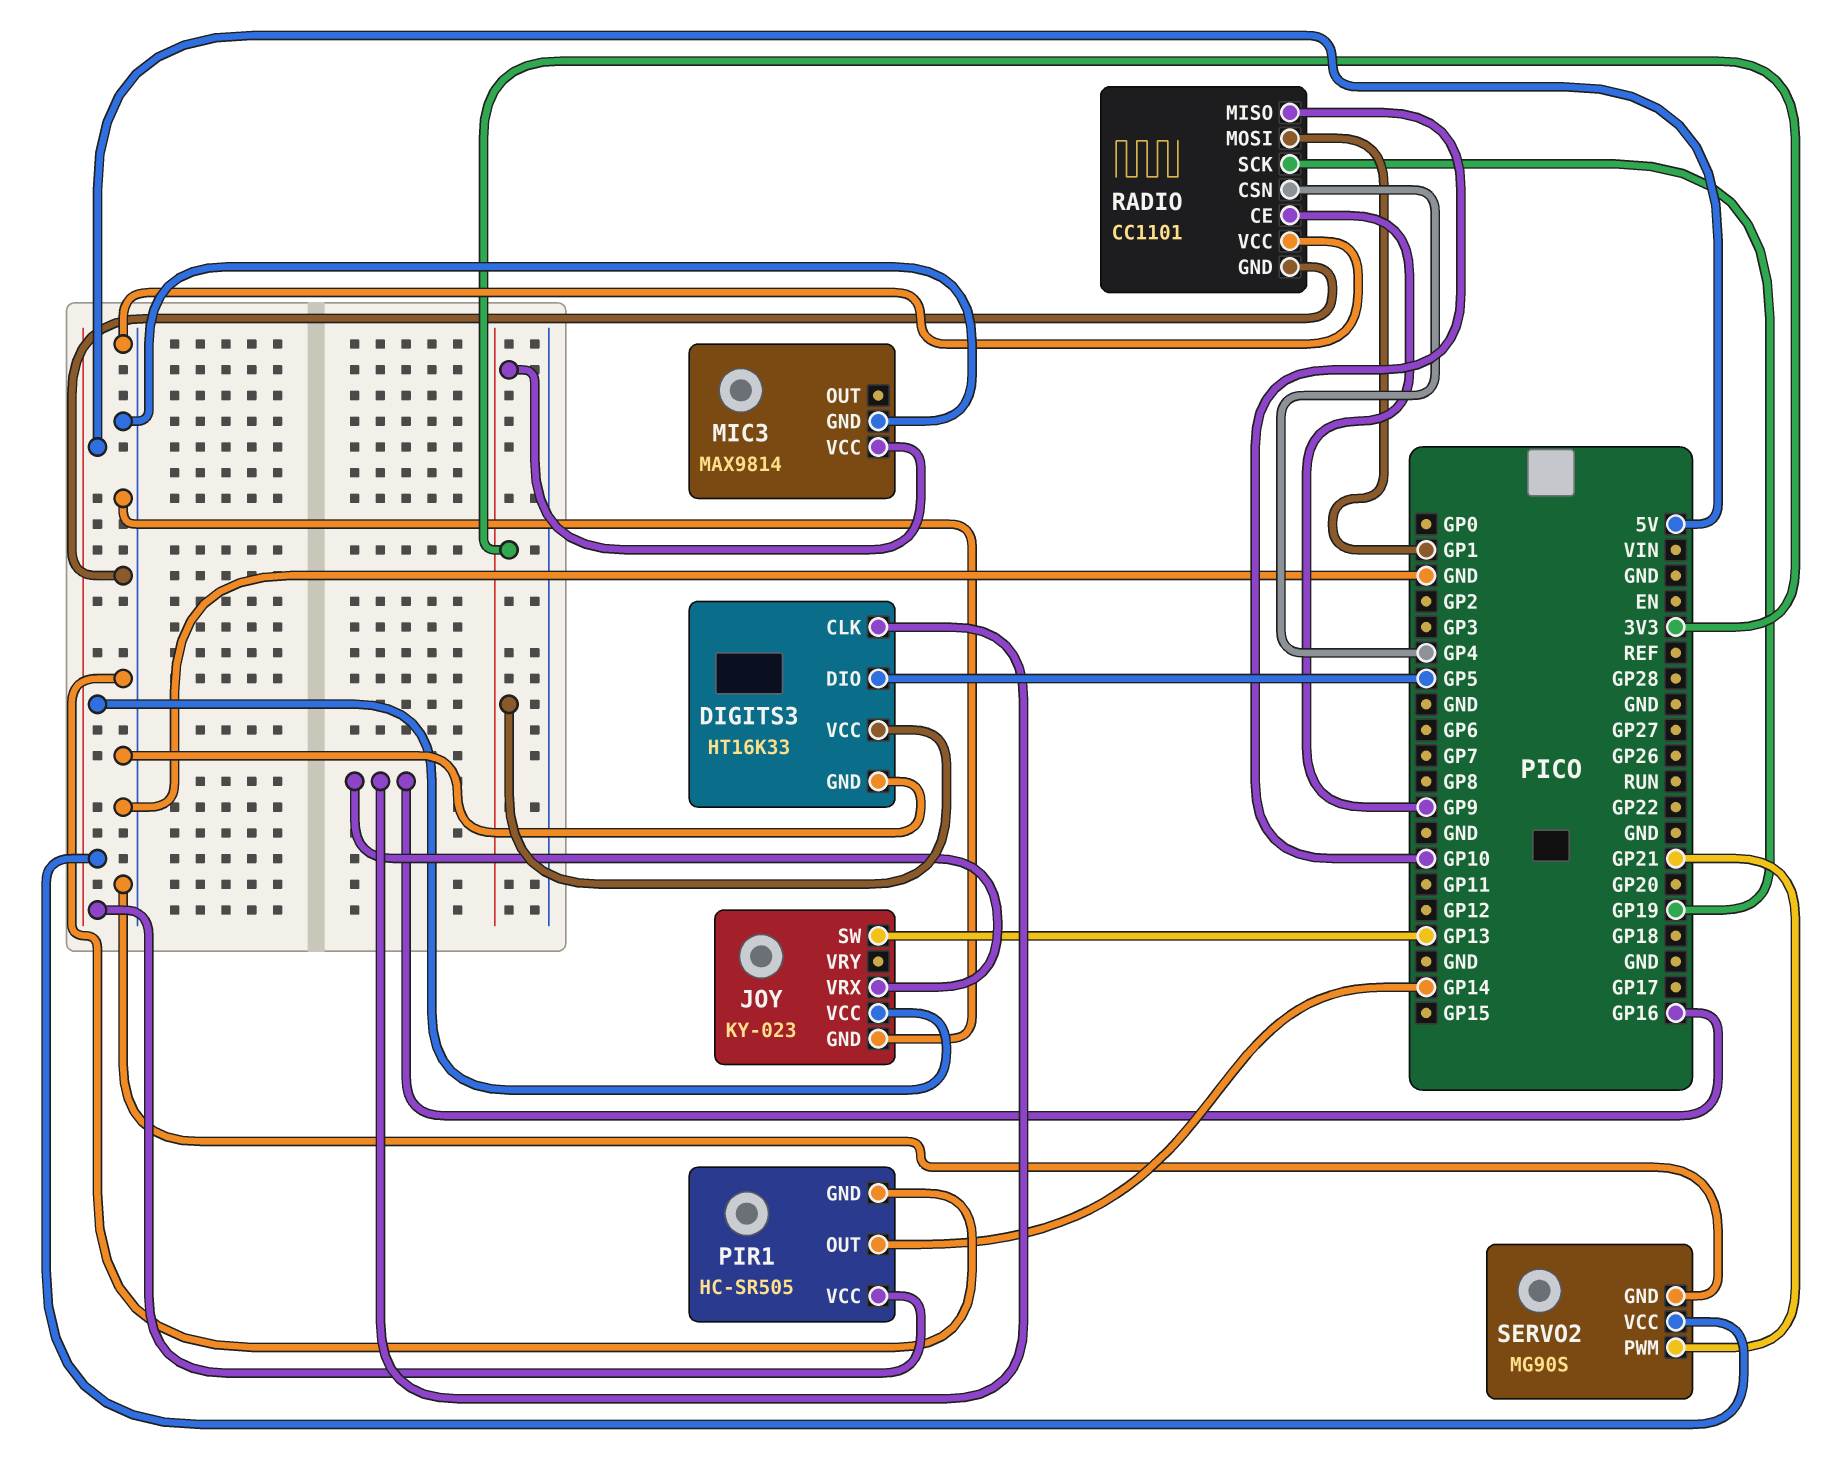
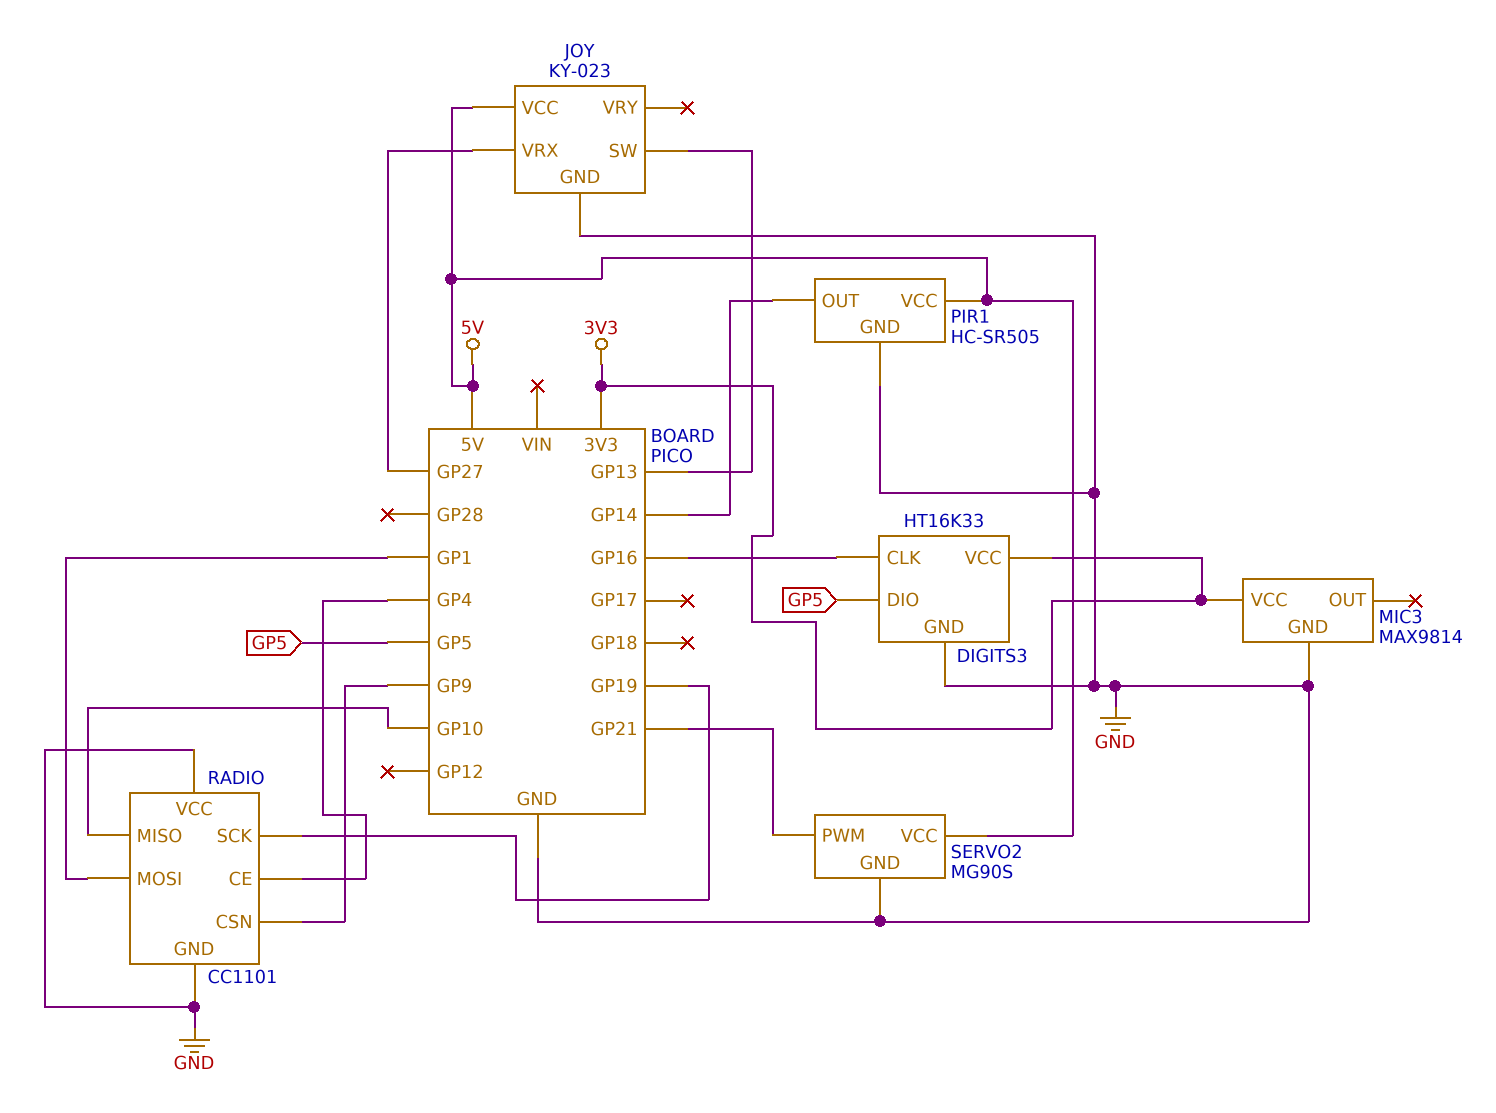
JOY pin VRX: GP16 -> GP27
RADIO pin CE: GP9 -> GP4
RADIO pin CSN: GP4 -> GP9

